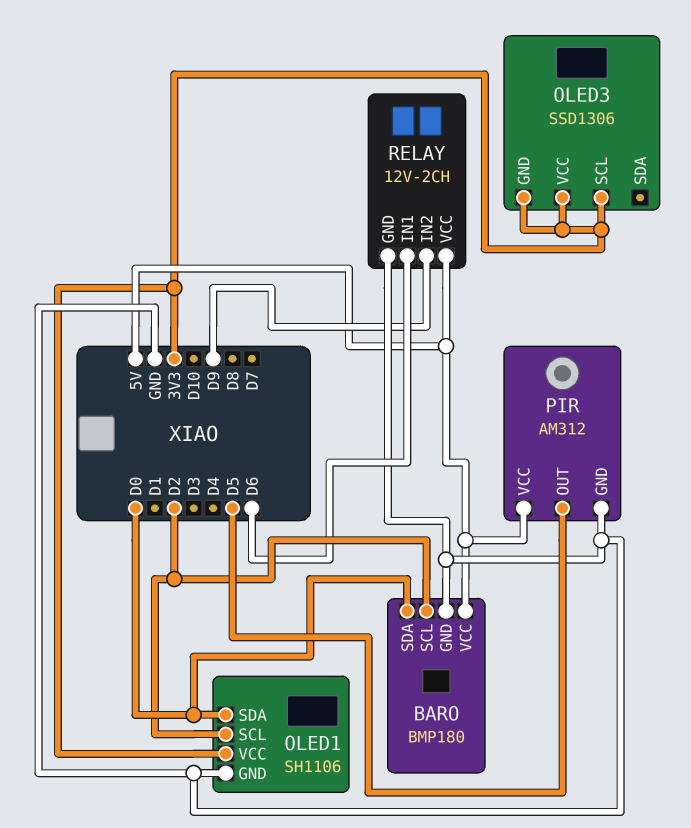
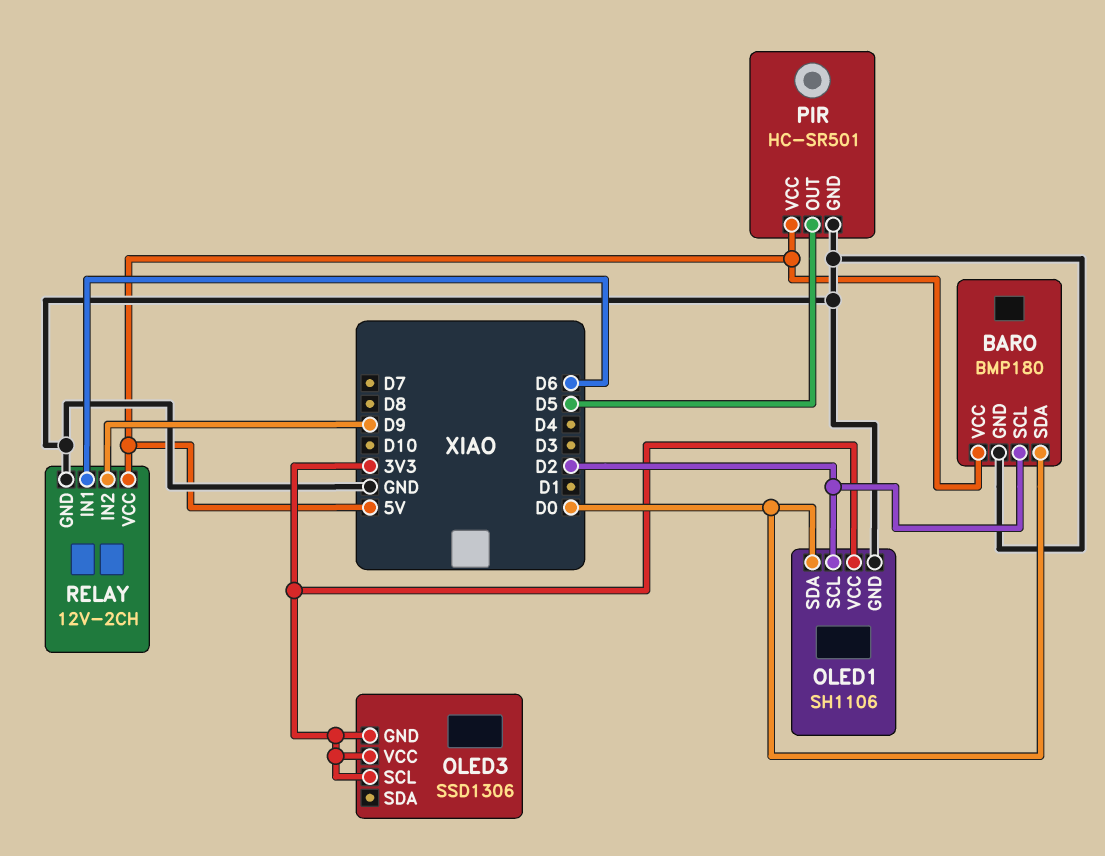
PIR: AM312 -> HC-SR501

